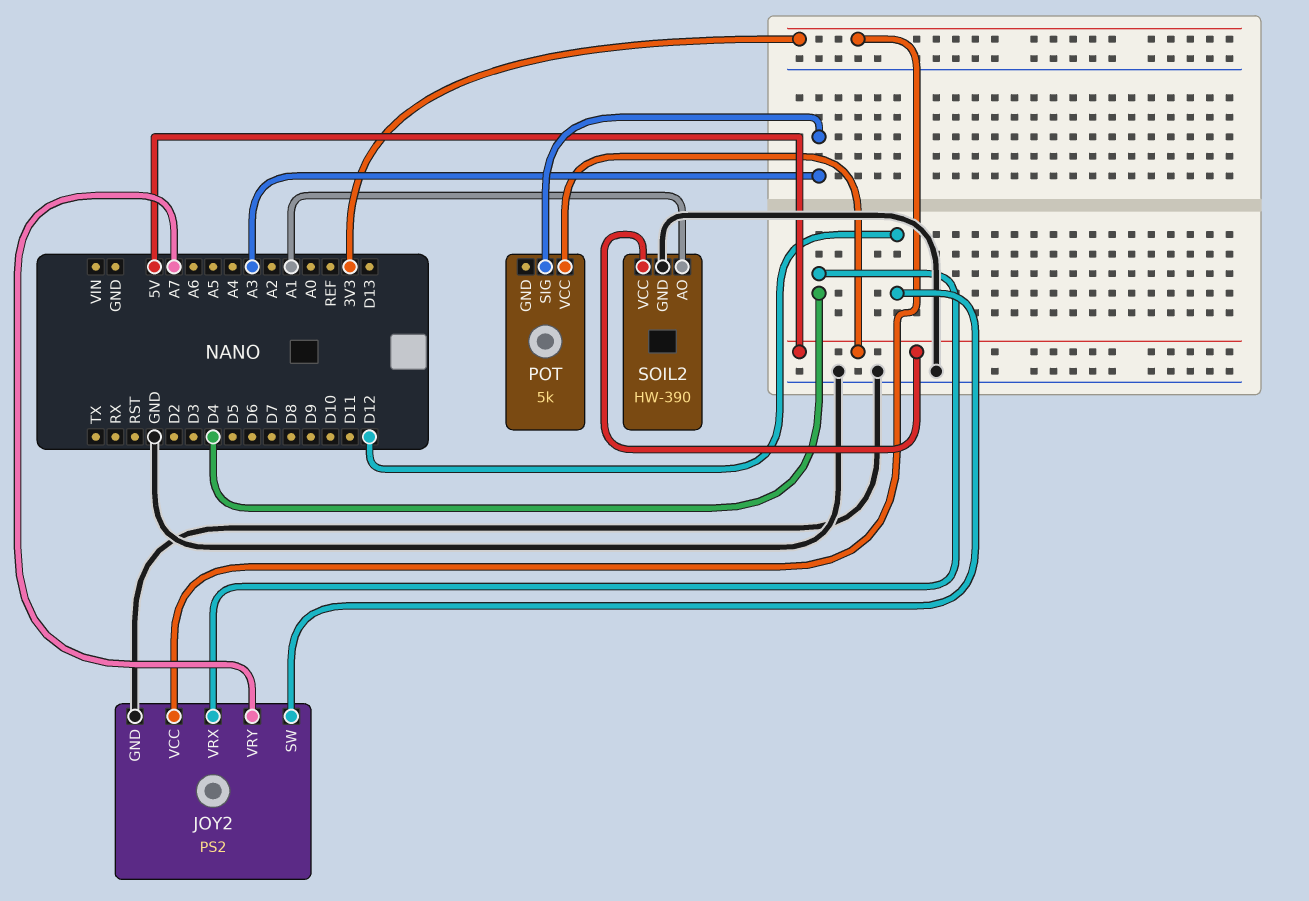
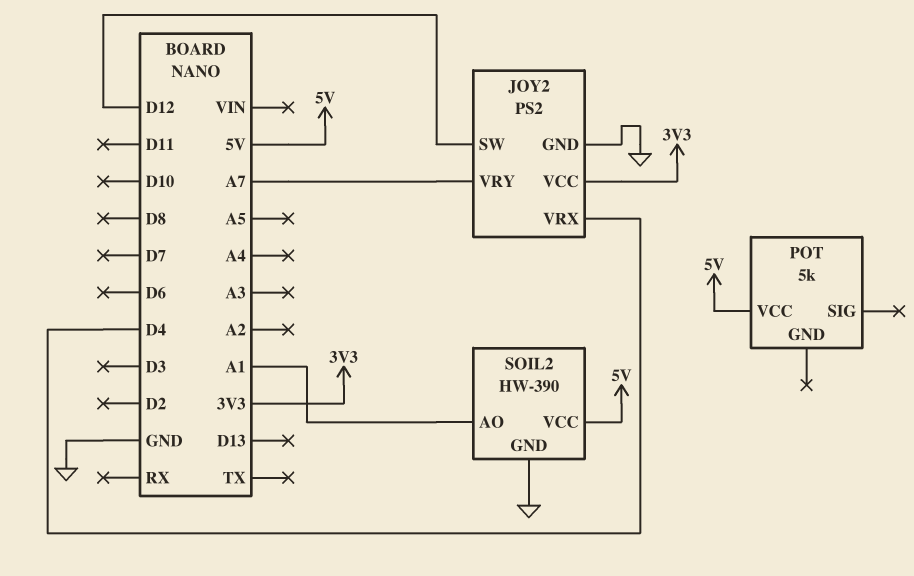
POT pin SIG: A3 -> none

